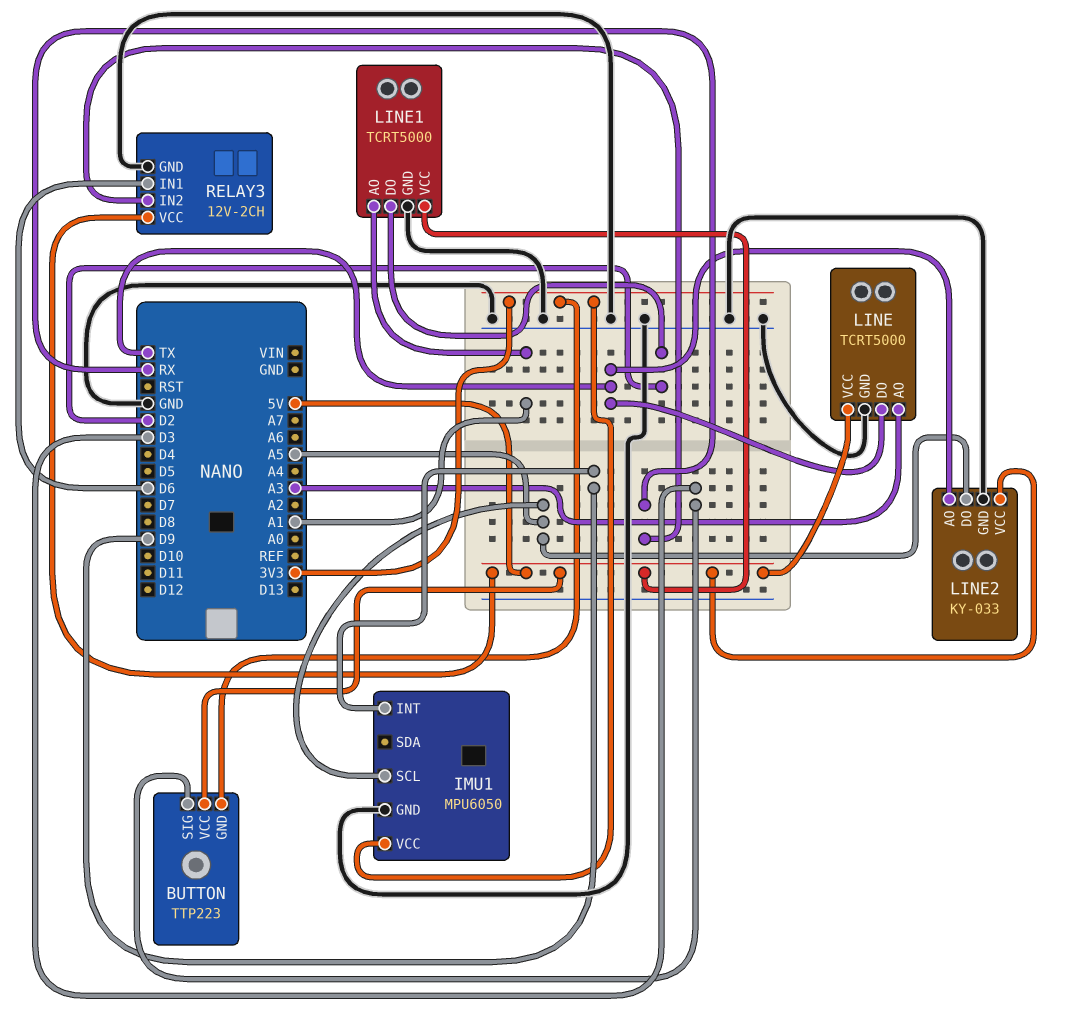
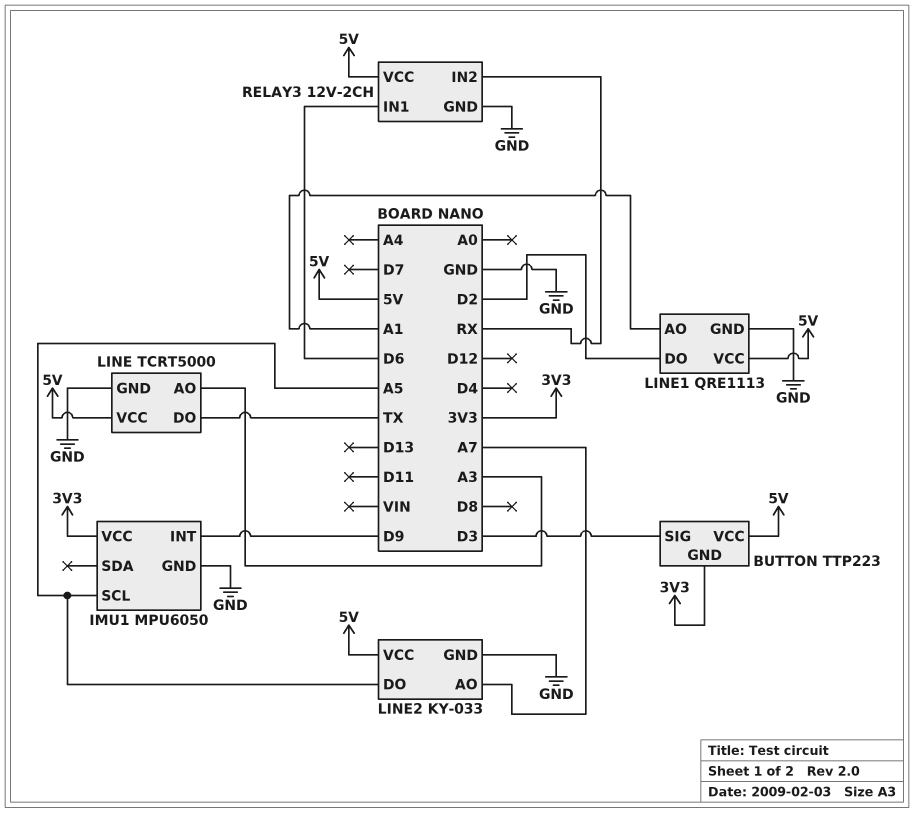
LINE1: TCRT5000 -> QRE1113
LINE2 pin AO: TX -> A7

